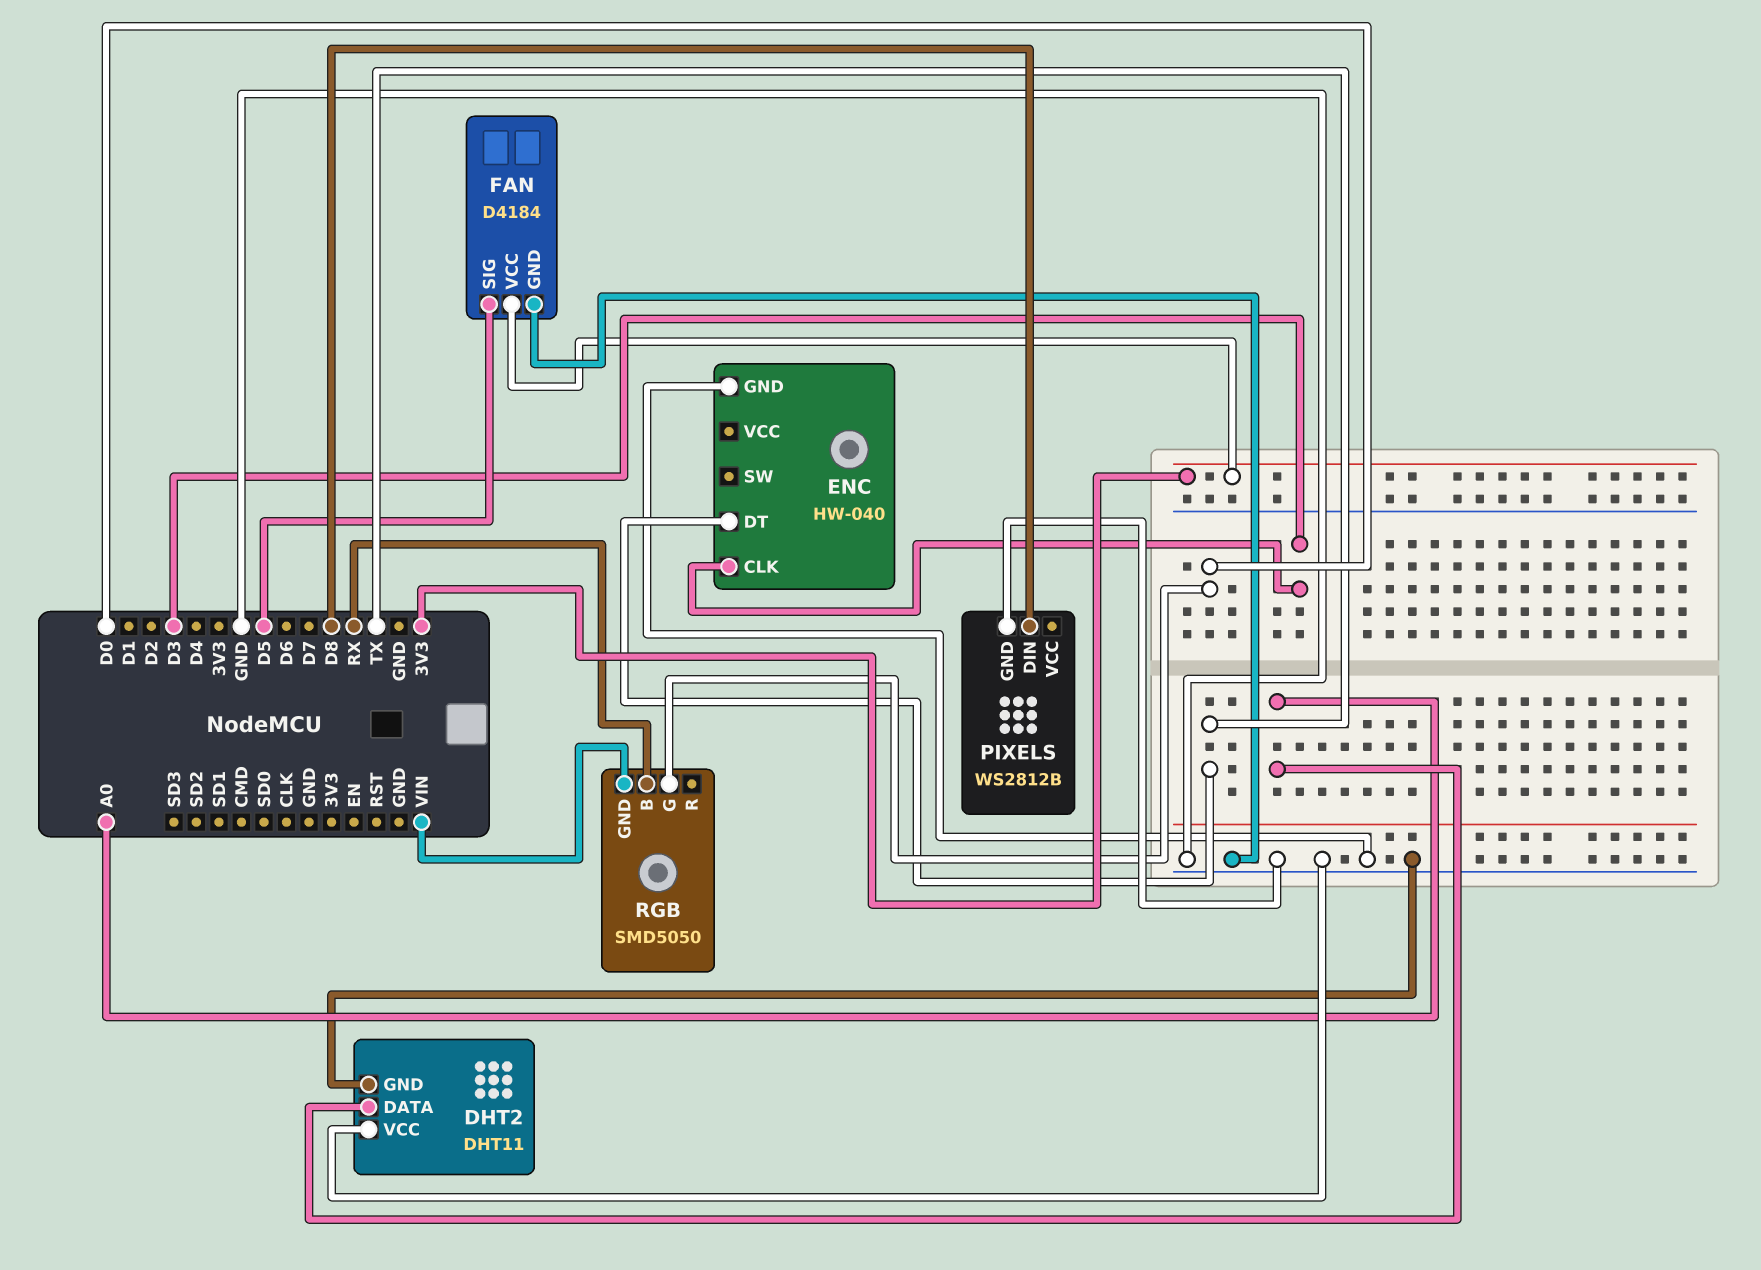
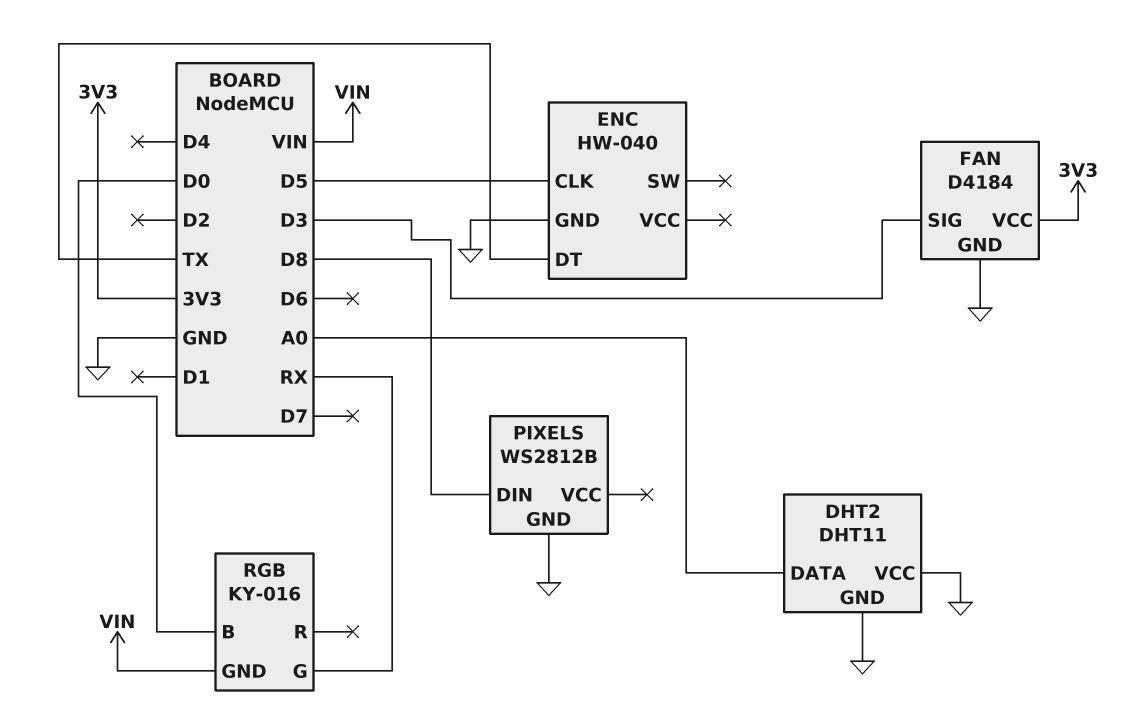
ENC pin CLK: D3 -> D5
FAN pin SIG: D5 -> D3
RGB: SMD5050 -> KY-016
RGB pin B: RX -> D0
RGB pin G: D0 -> RX

